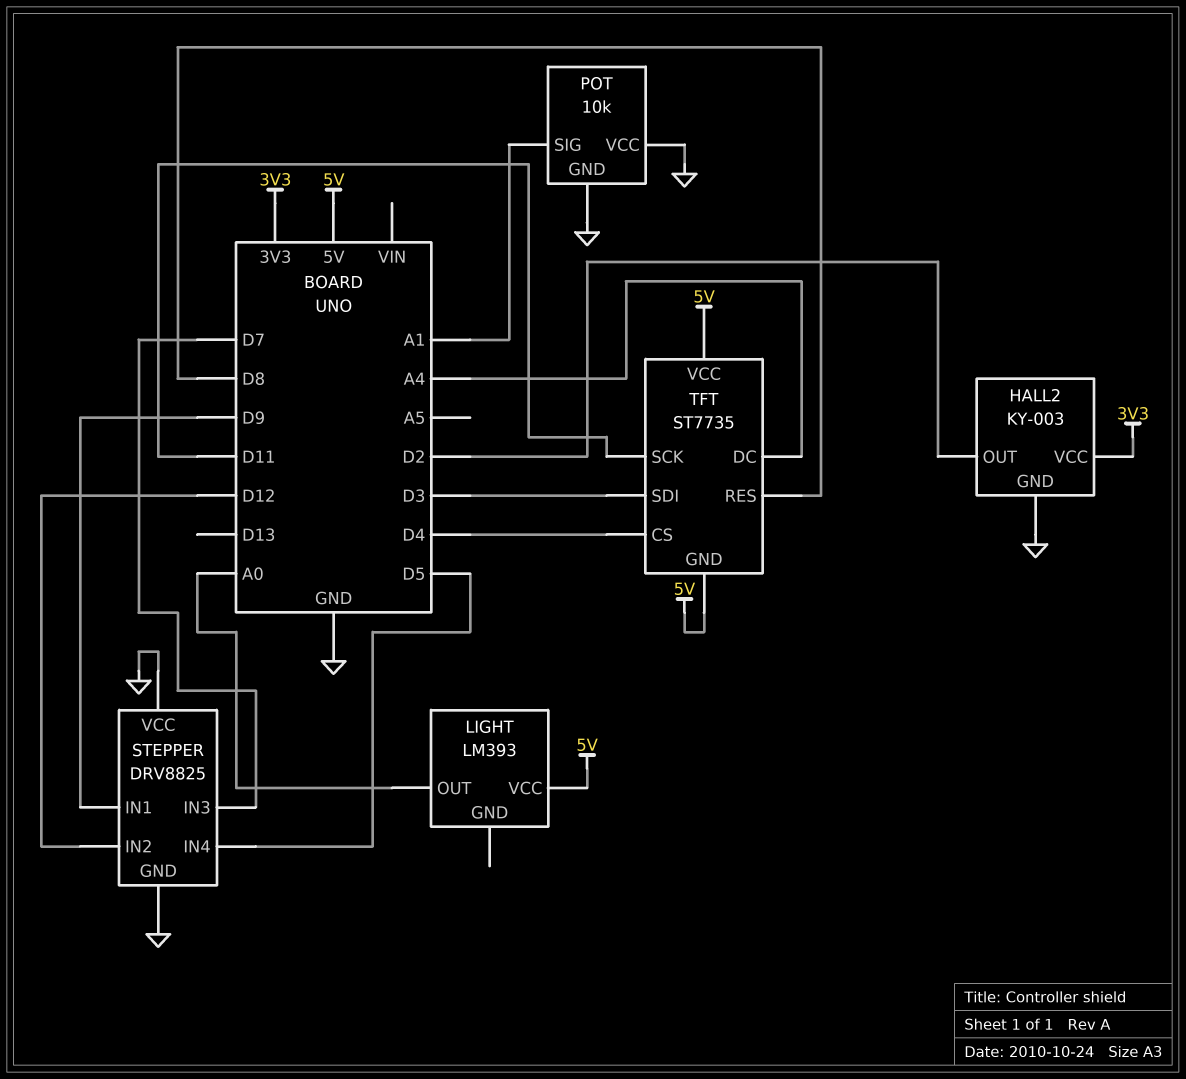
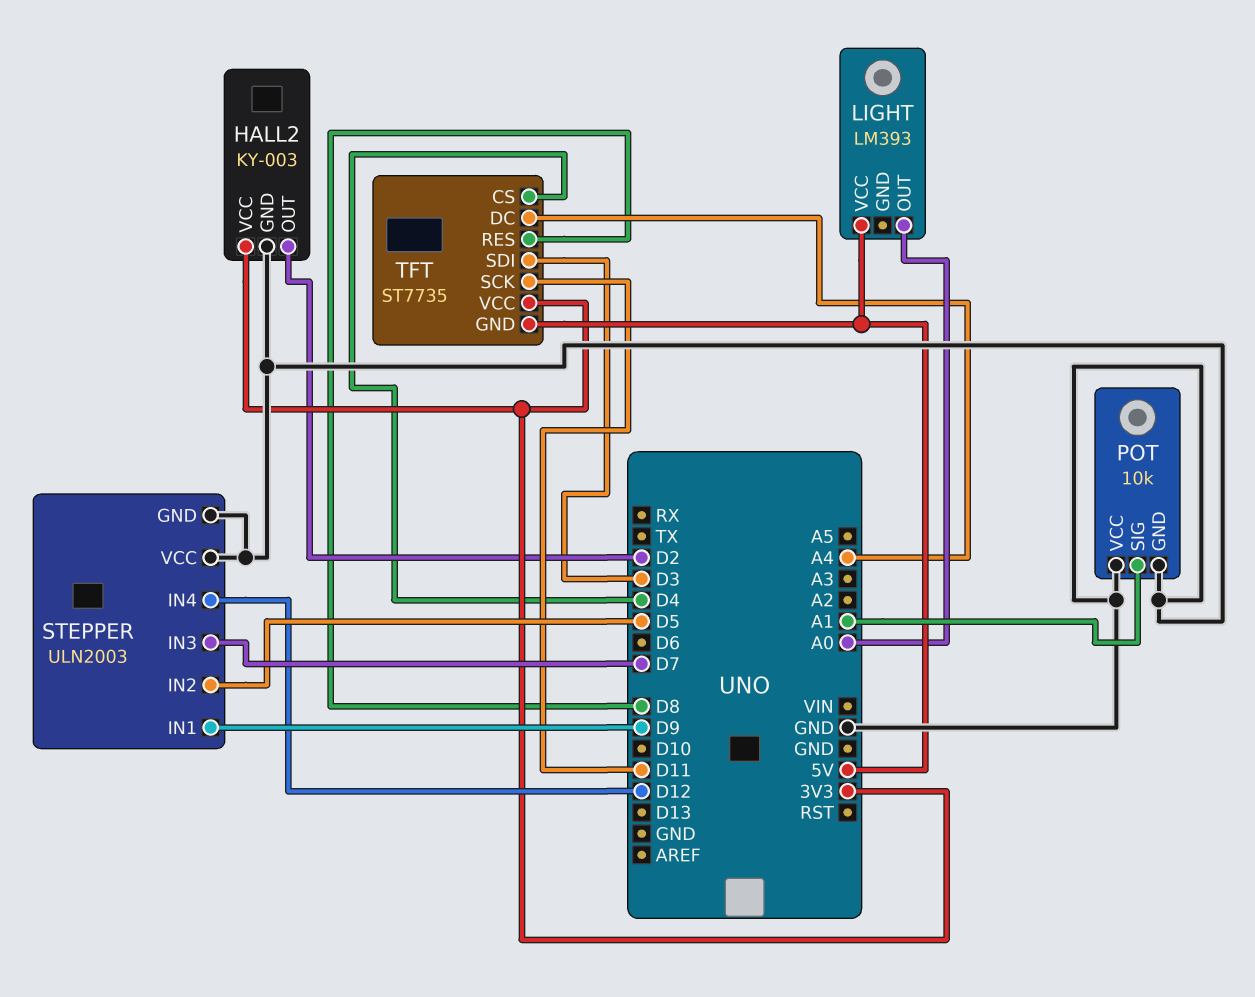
STEPPER: DRV8825 -> ULN2003
STEPPER pin IN2: D12 -> D5
STEPPER pin IN4: D5 -> D12
TFT pin VCC: 5V -> 3V3

